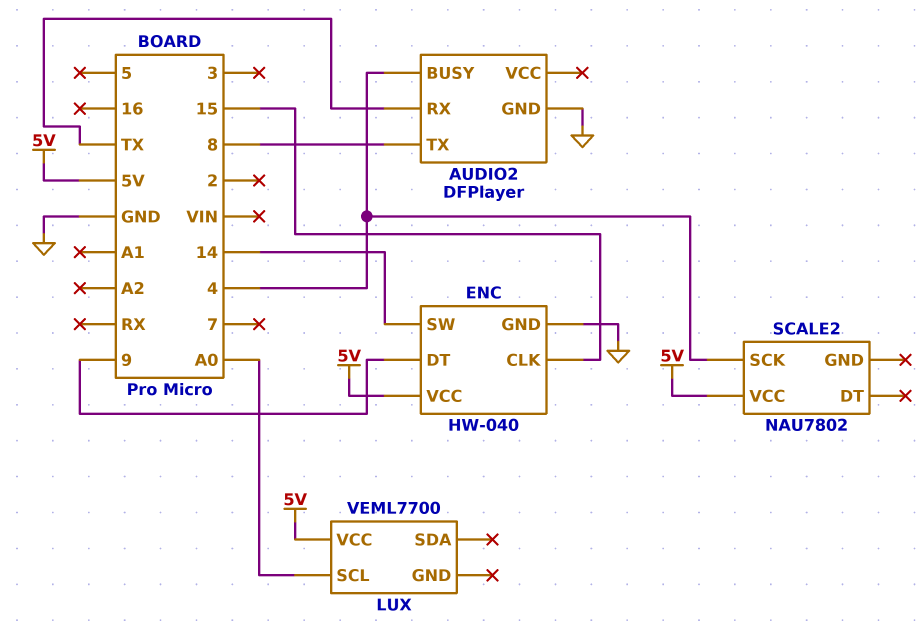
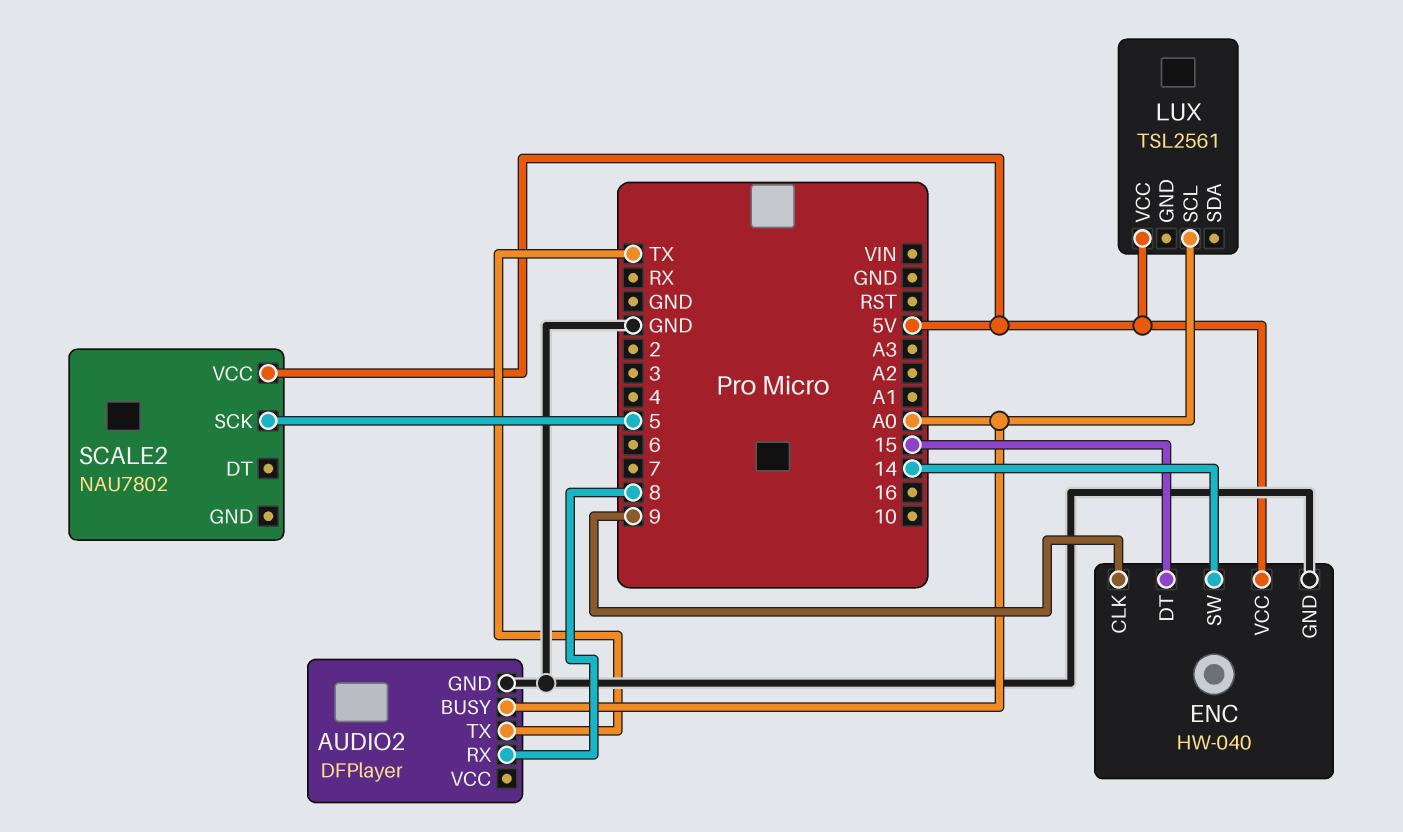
AUDIO2 pin BUSY: 4 -> A0
AUDIO2 pin RX: TX -> 8
AUDIO2 pin TX: 8 -> TX
ENC pin CLK: 15 -> 9
ENC pin DT: 9 -> 15
LUX: VEML7700 -> TSL2561
SCALE2 pin SCK: 4 -> 5

